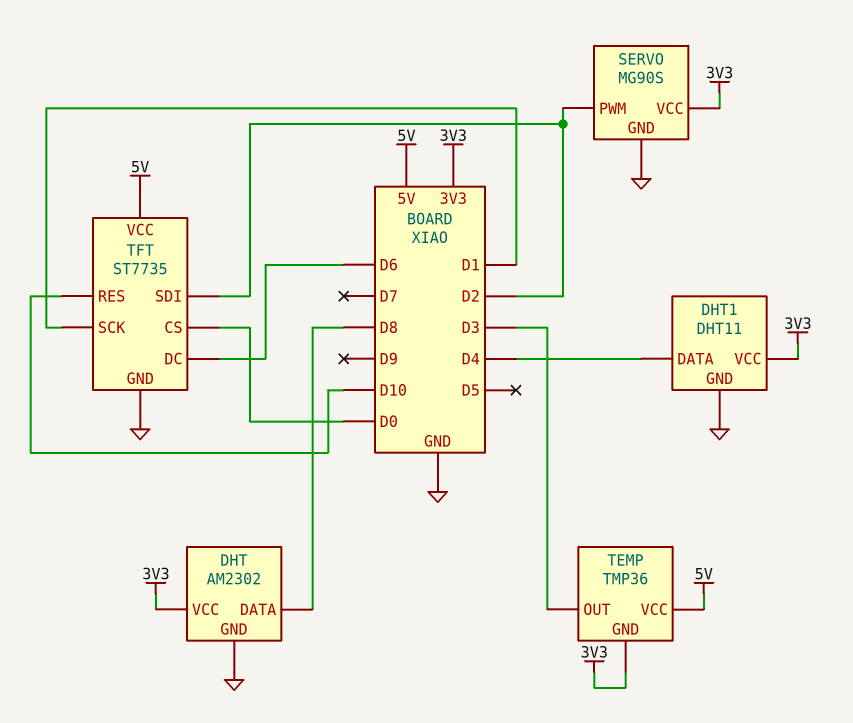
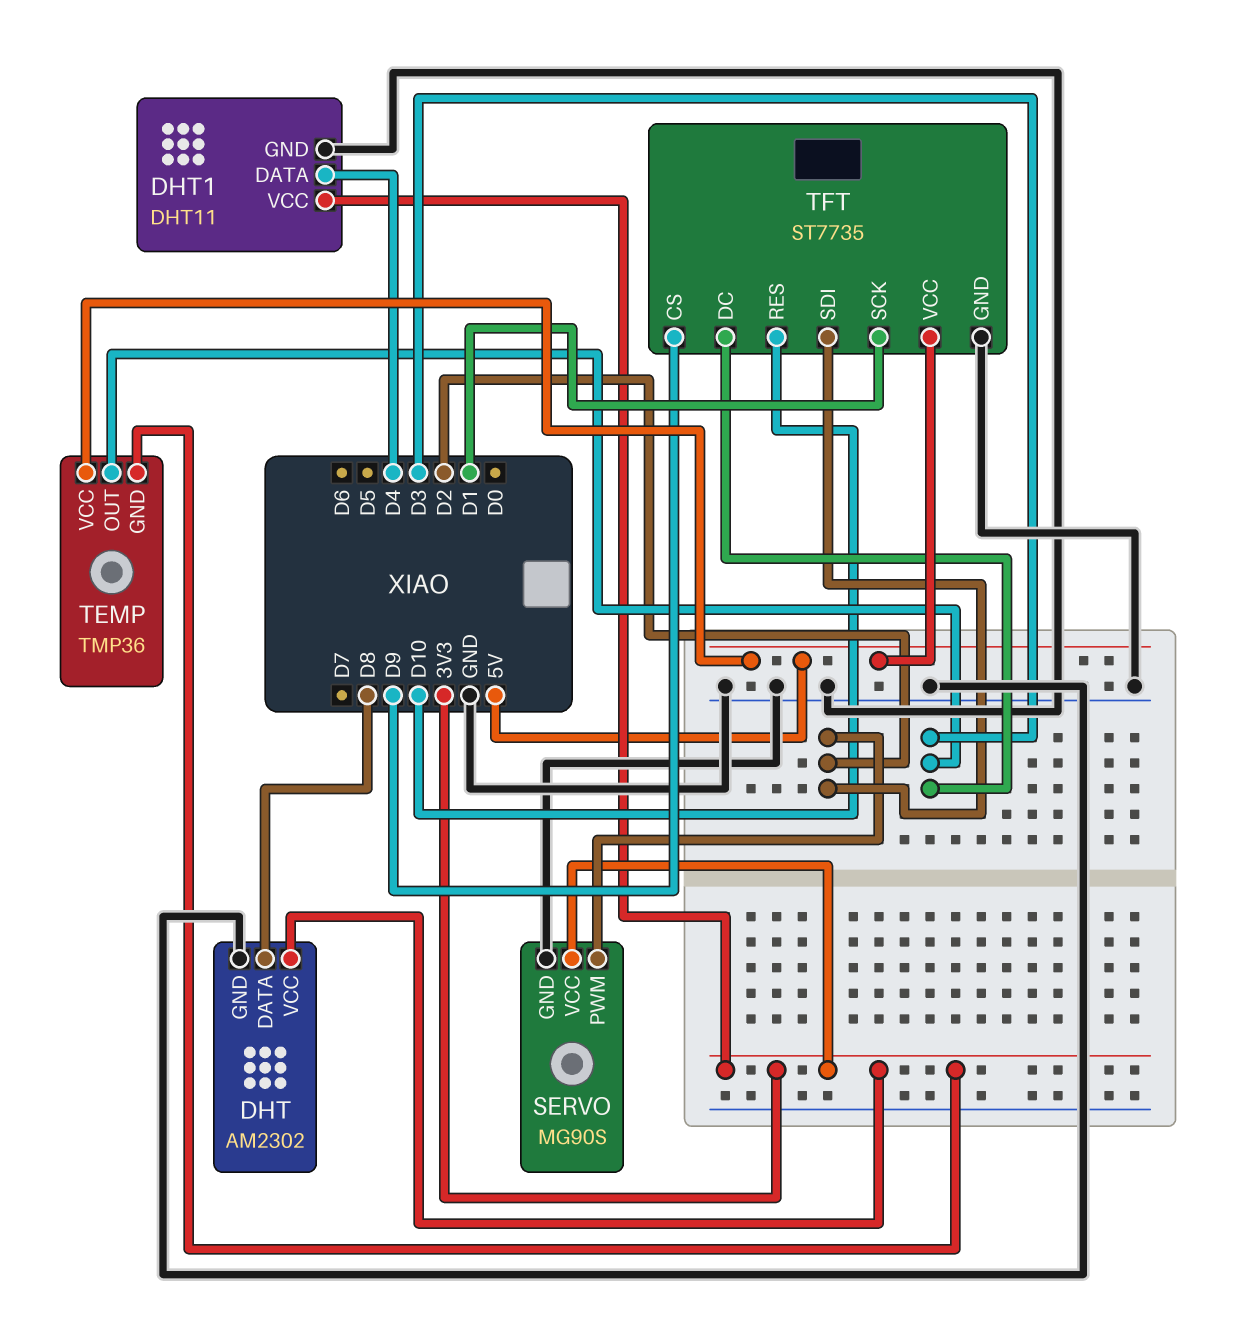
TFT pin CS: D0 -> D9
TFT pin DC: D6 -> D3

